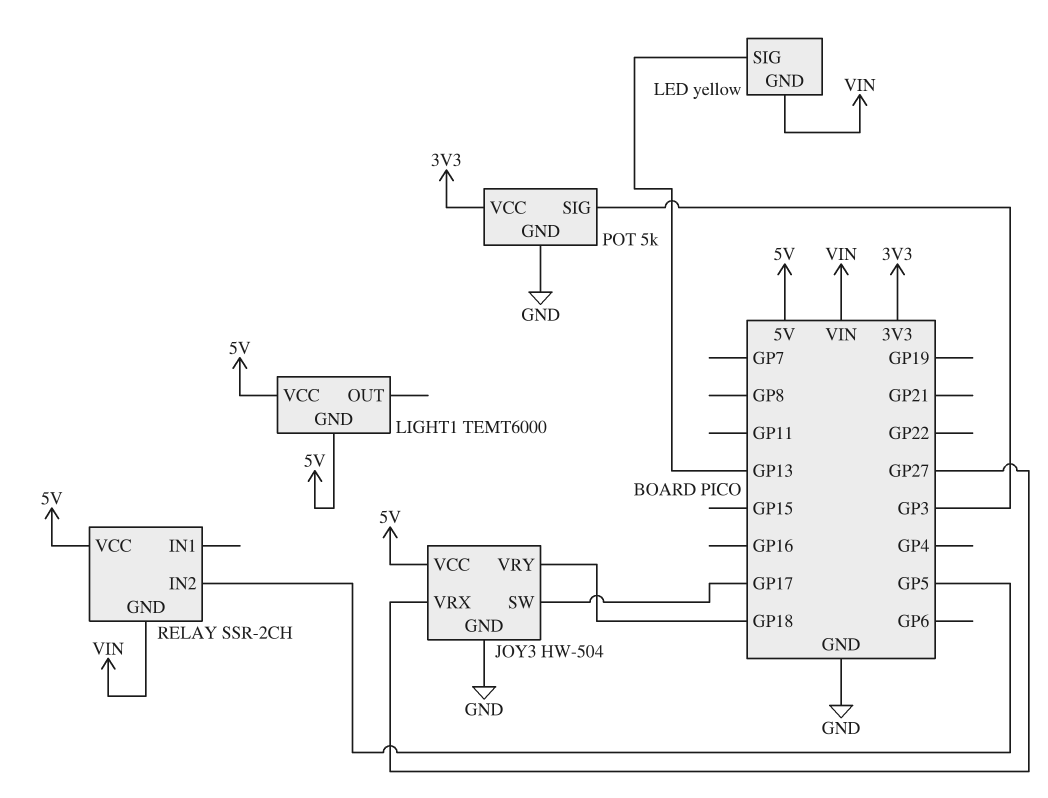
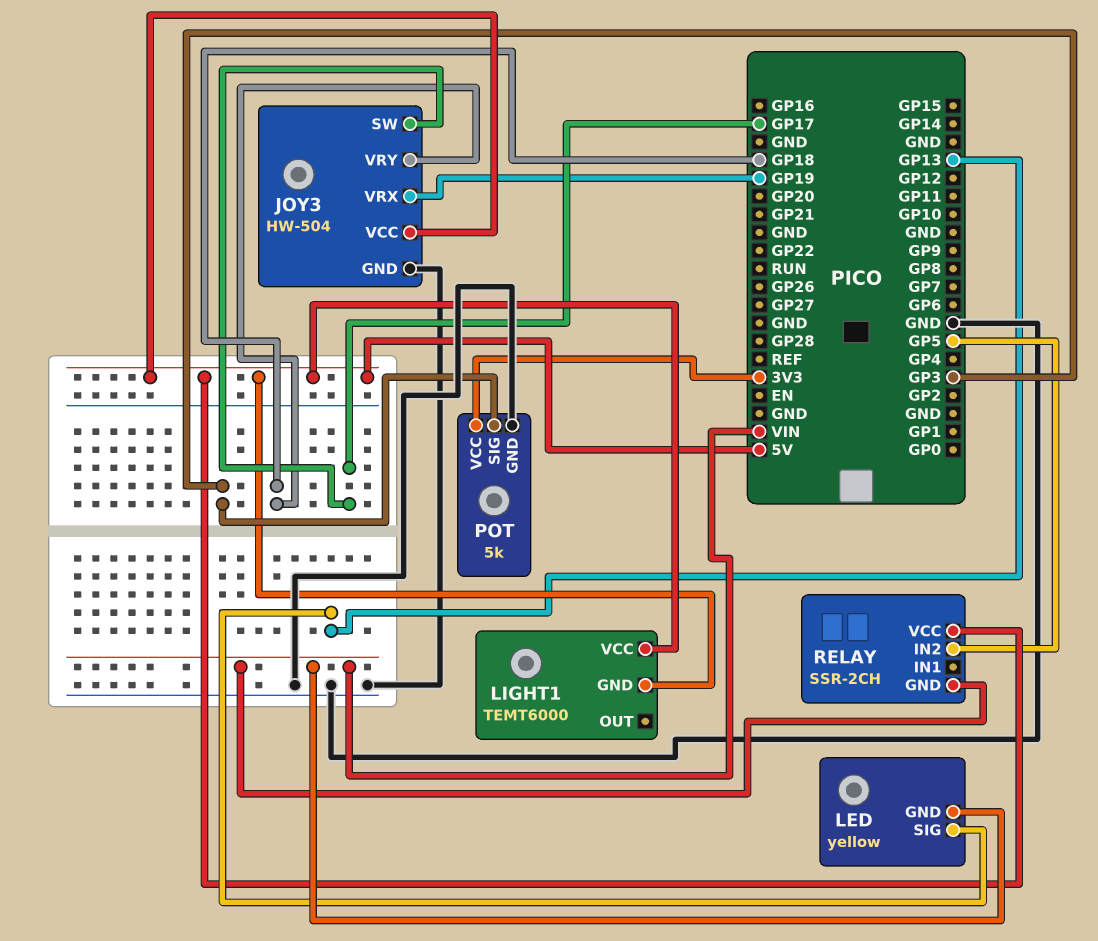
JOY3 pin VRX: GP27 -> GP19

